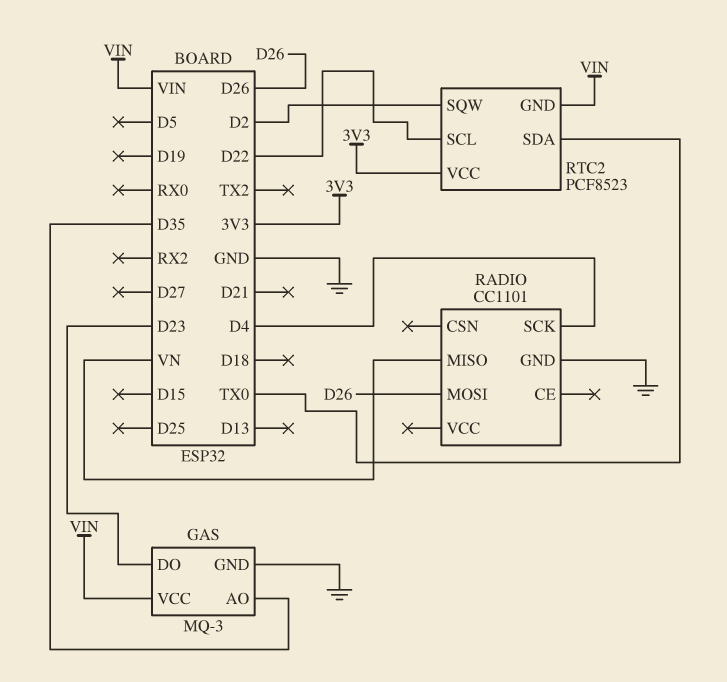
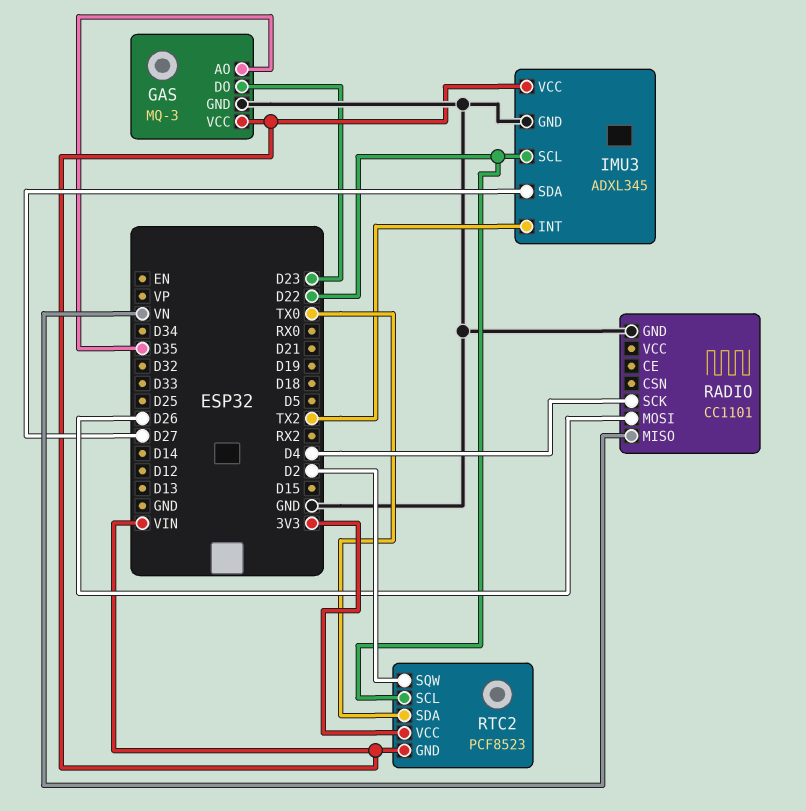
IMU3: none -> ADXL345
IMU3 pin GND: none -> GND
IMU3 pin INT: none -> TX2
IMU3 pin SCL: none -> D22
IMU3 pin SDA: none -> D27
IMU3 pin VCC: none -> VIN

